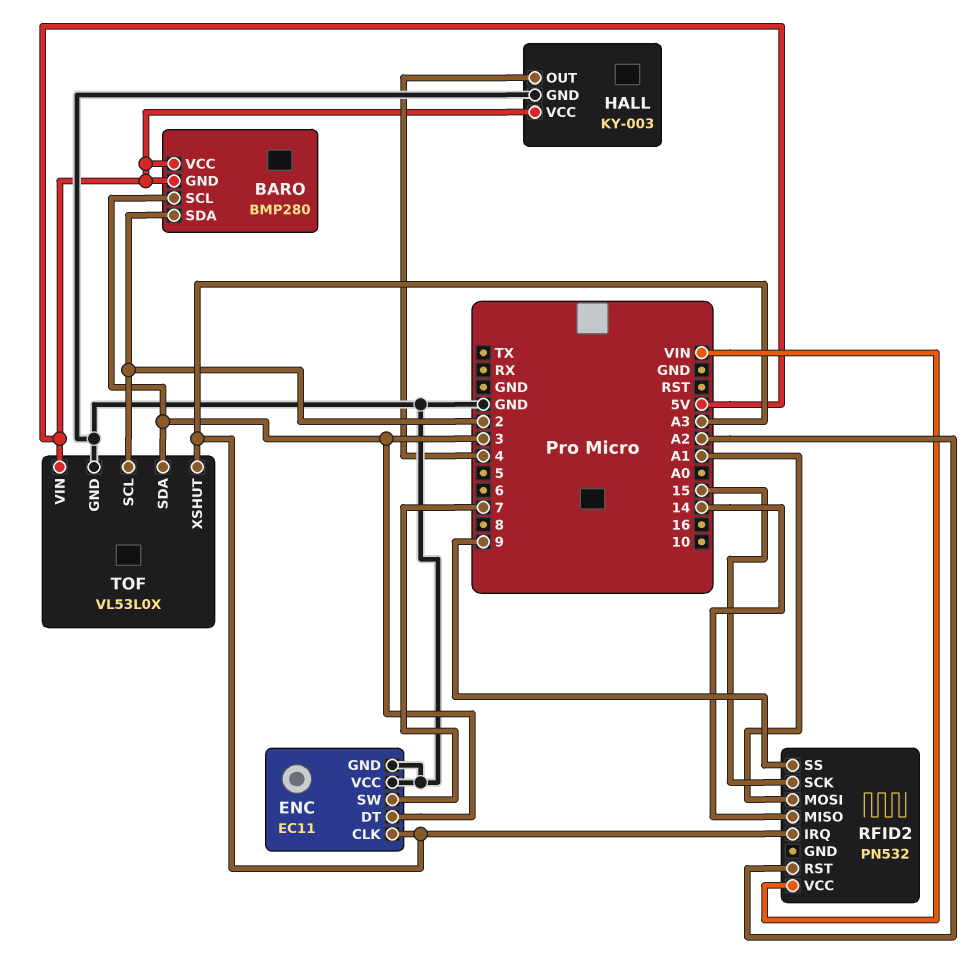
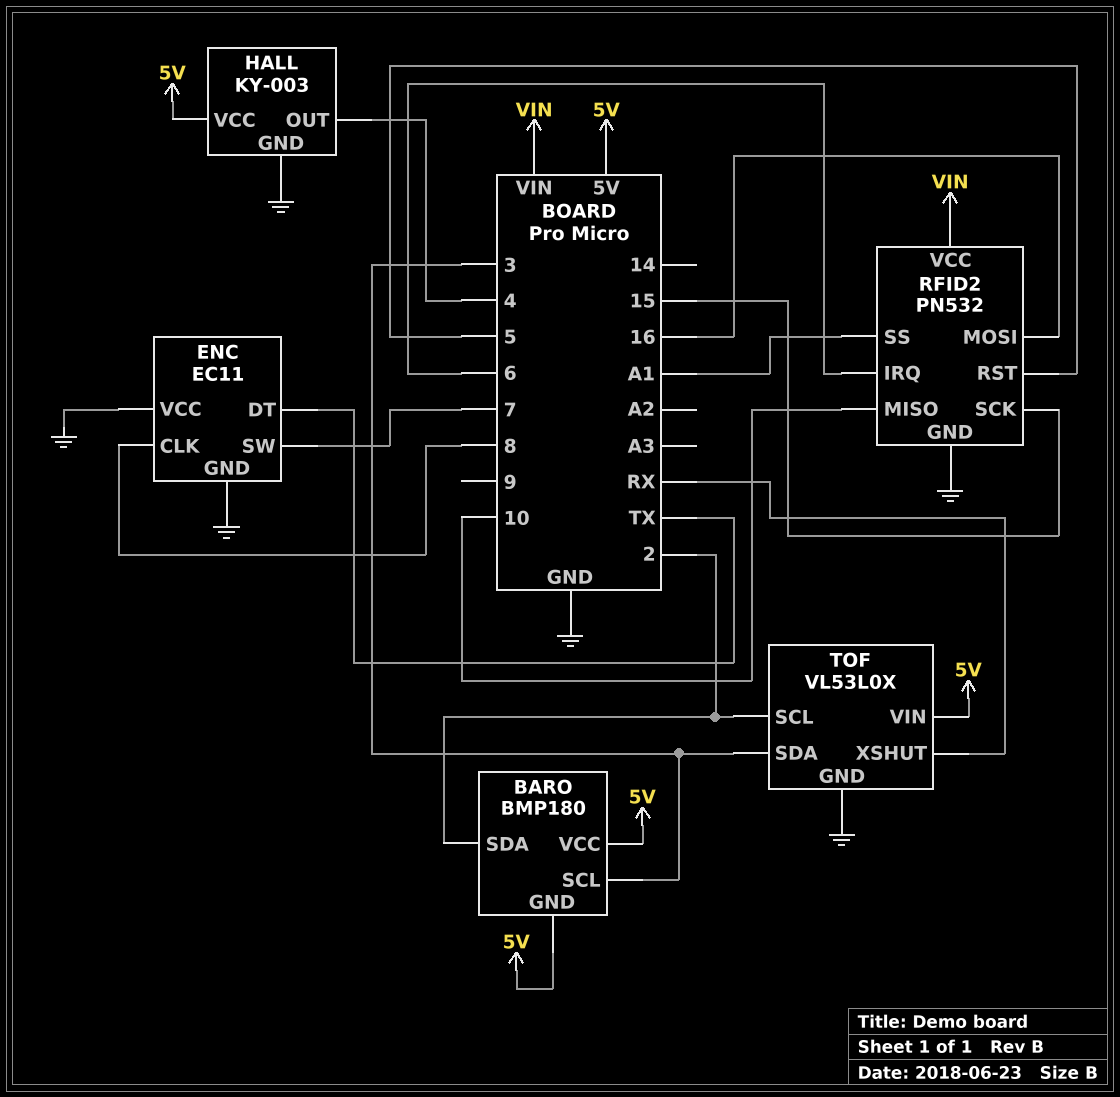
BARO: BMP280 -> BMP180
ENC pin CLK: A3 -> 8
ENC pin DT: 3 -> TX
RFID2 pin GND: none -> GND
RFID2 pin IRQ: A3 -> 6
RFID2 pin MISO: 14 -> 10
RFID2 pin MOSI: A1 -> 16
RFID2 pin RST: A2 -> 5
RFID2 pin SS: 9 -> A1
TOF pin XSHUT: A3 -> RX

